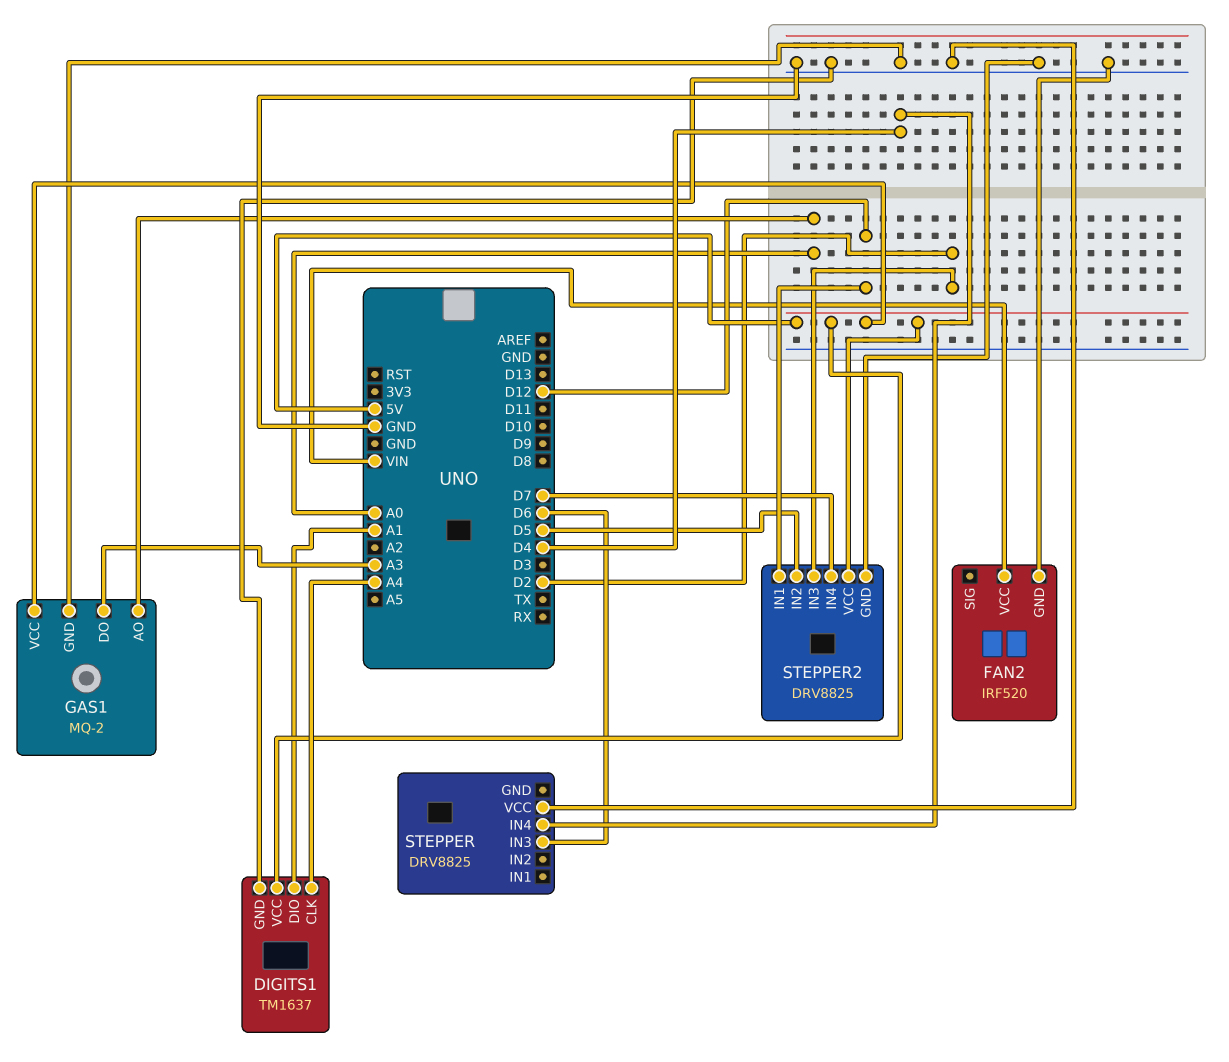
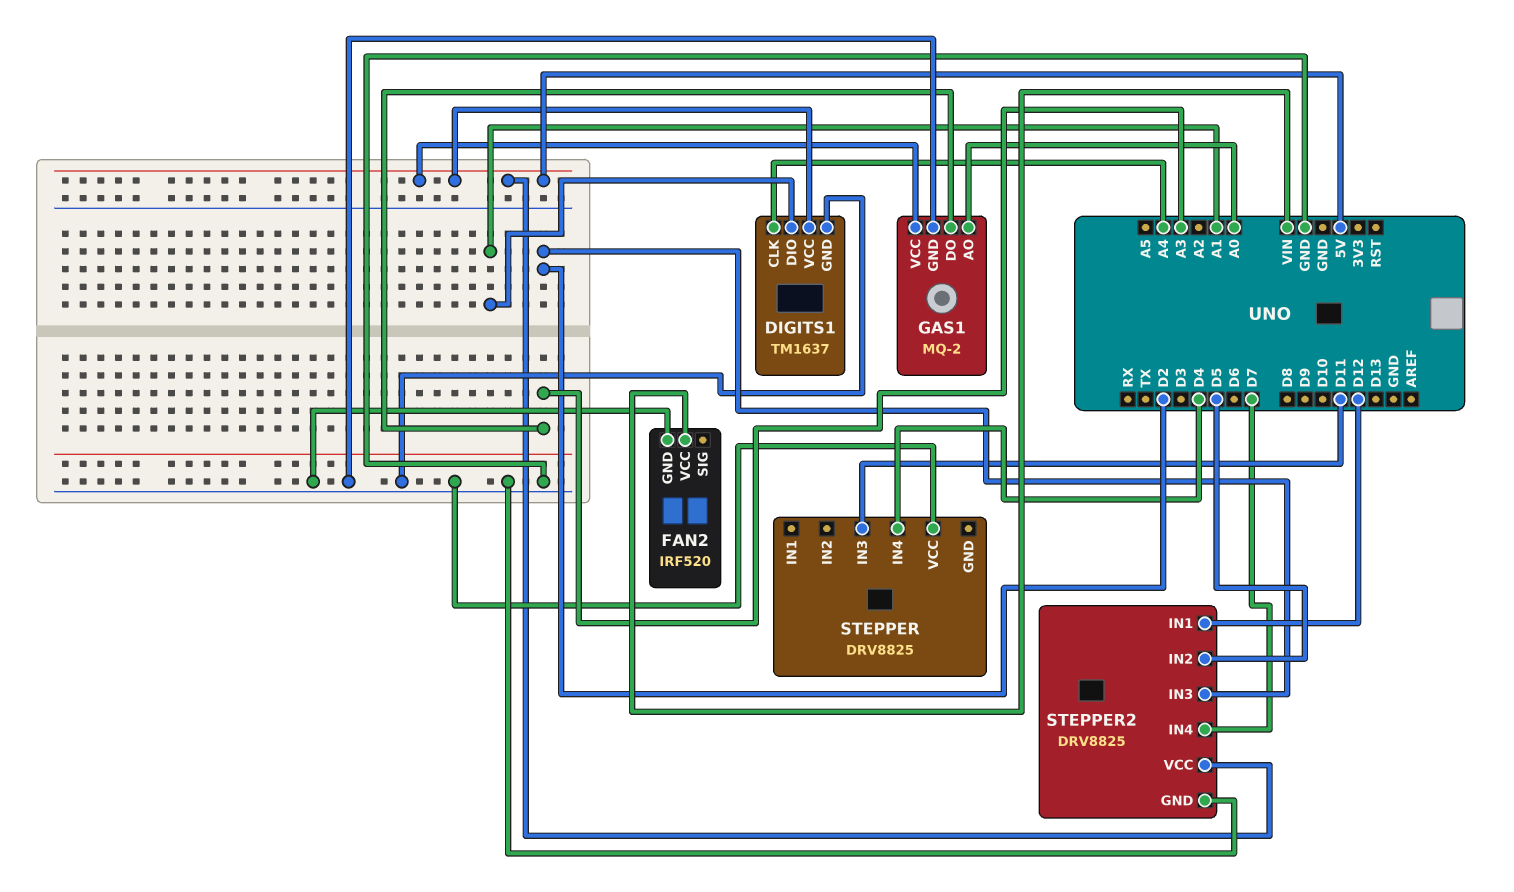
STEPPER pin IN3: D6 -> D11

